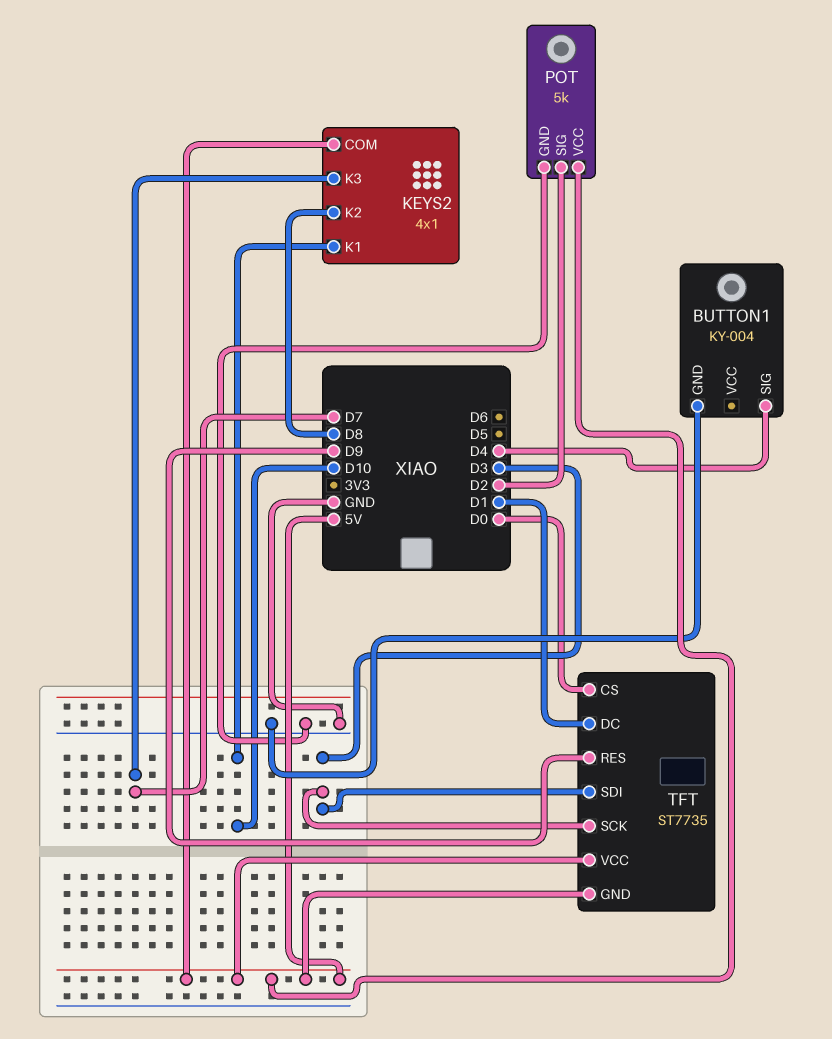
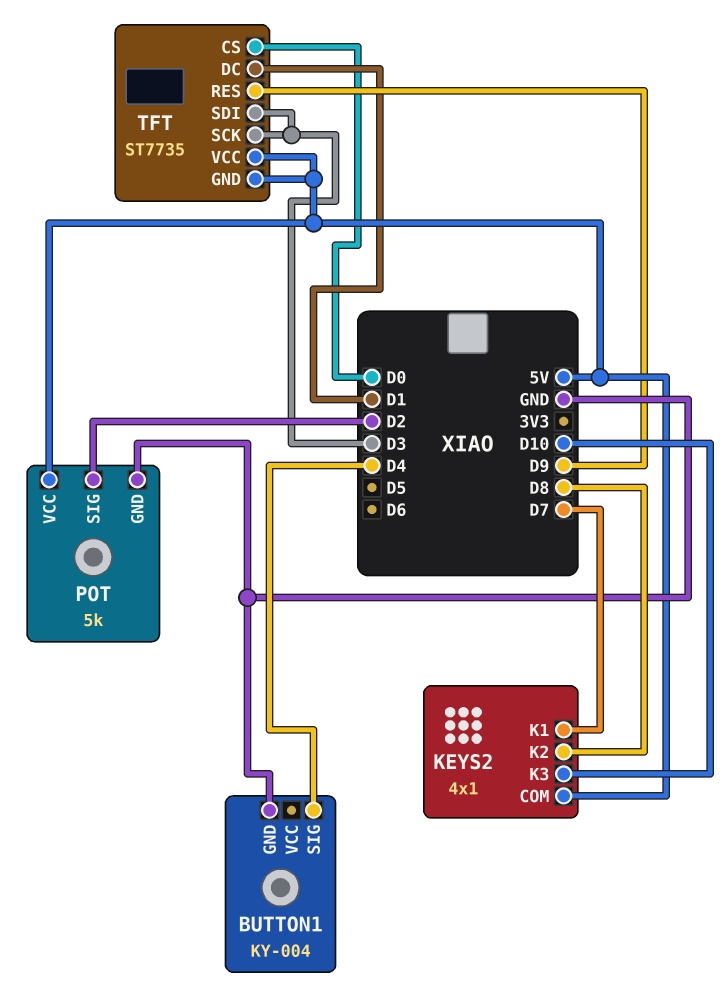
KEYS2 pin K1: D10 -> D7
KEYS2 pin K3: D7 -> D10

